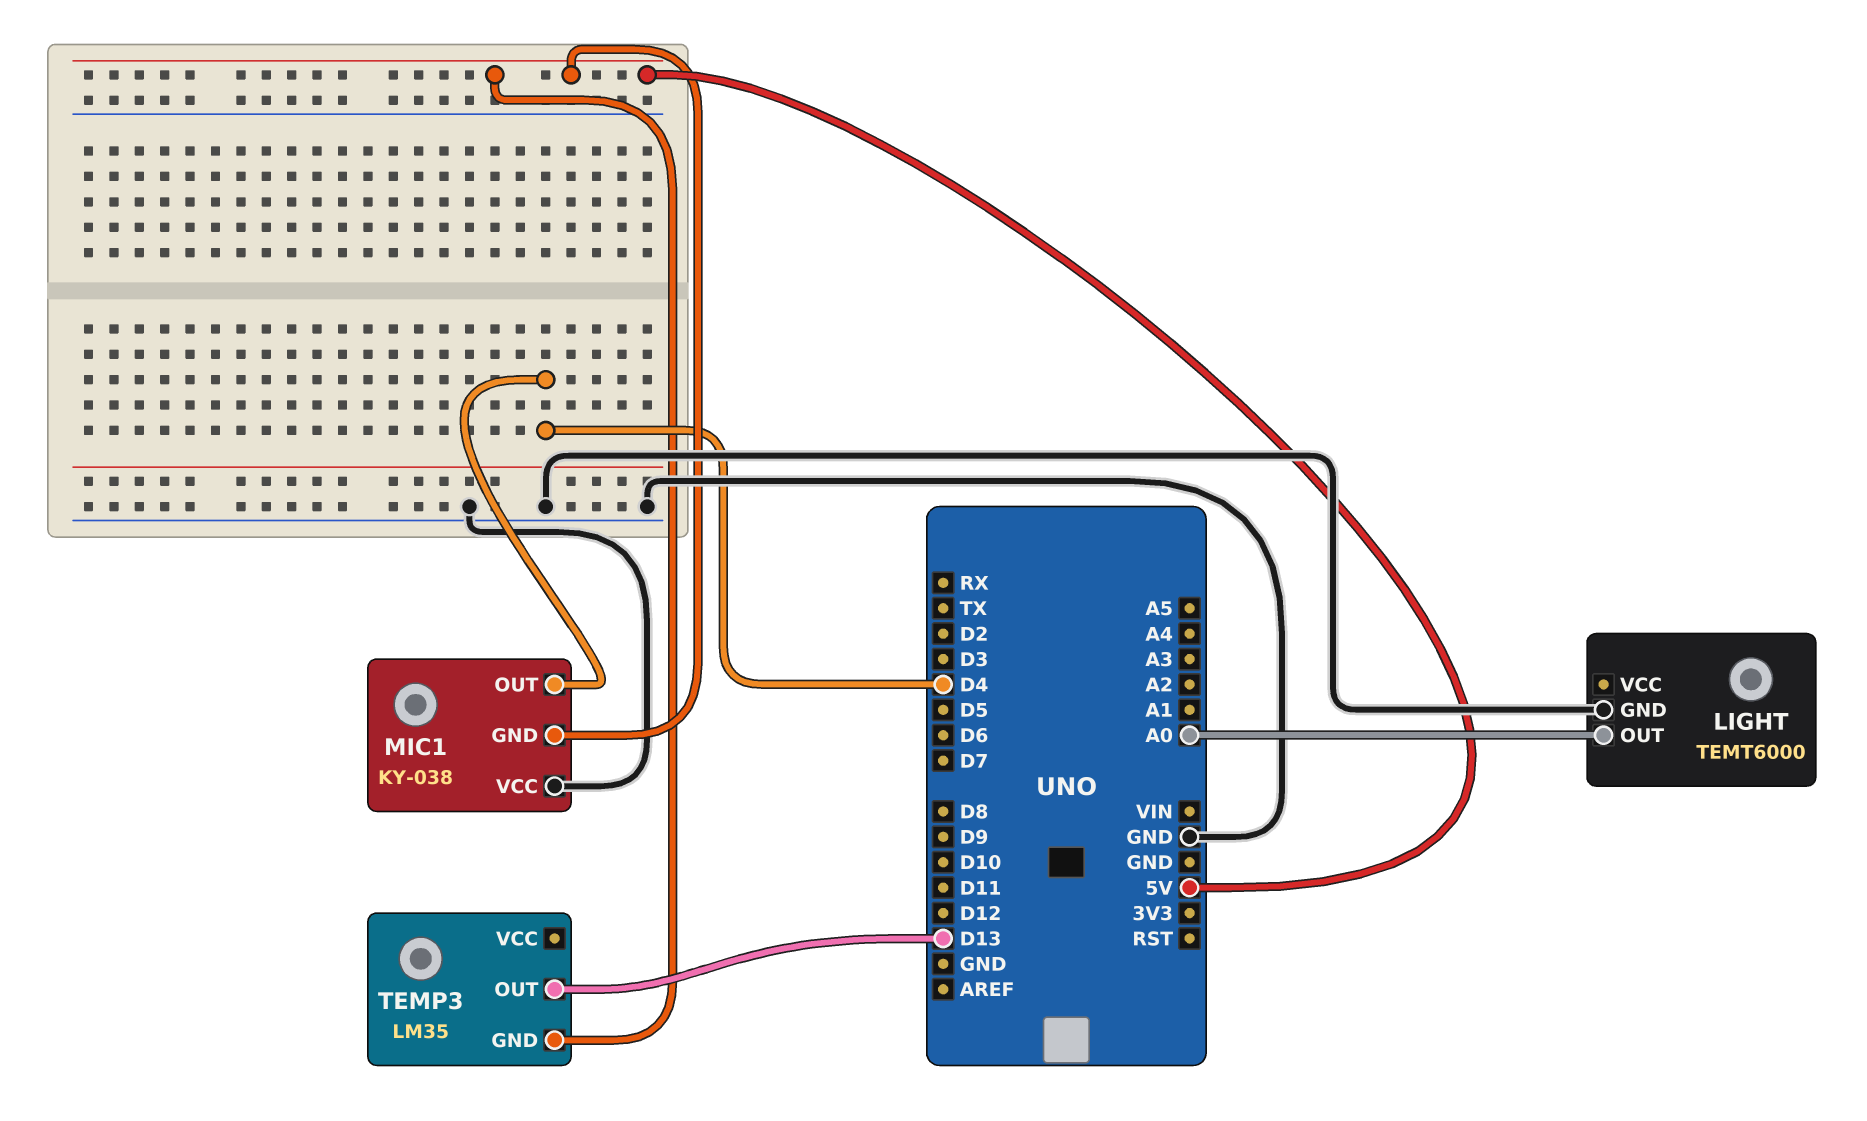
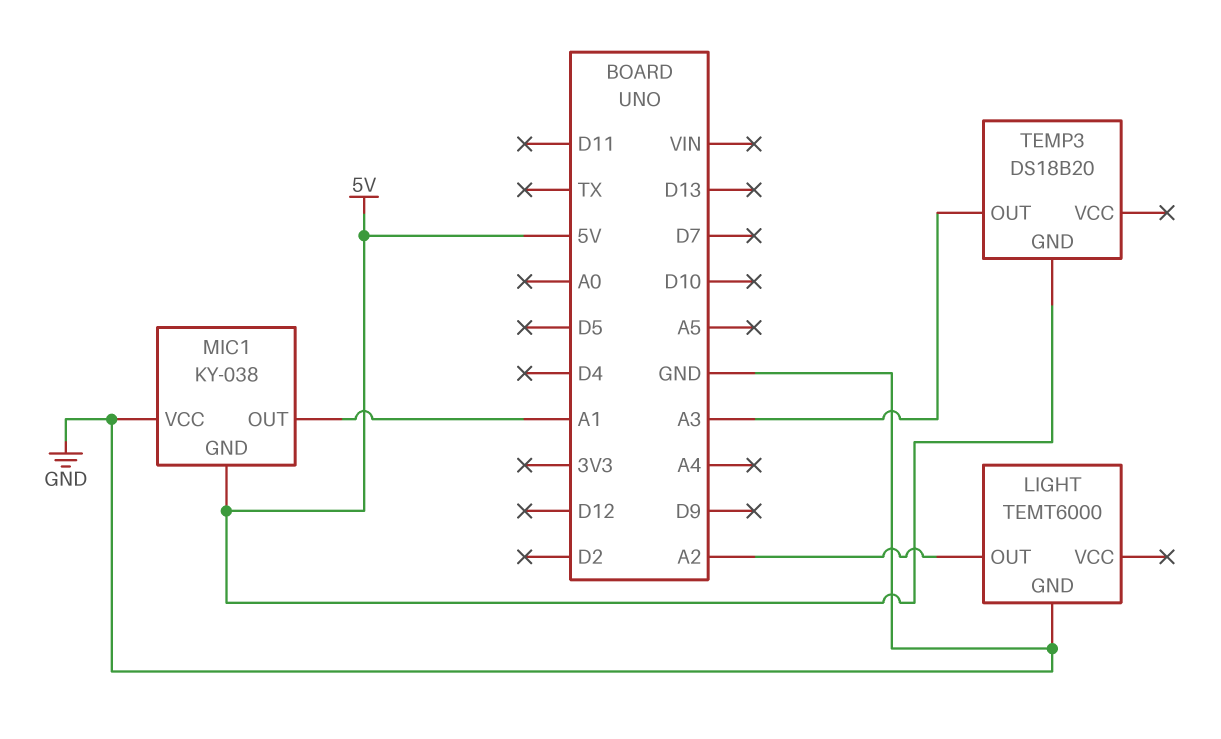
LIGHT pin OUT: A0 -> A2
MIC1 pin OUT: D4 -> A1
TEMP3: LM35 -> DS18B20
TEMP3 pin OUT: D13 -> A3

